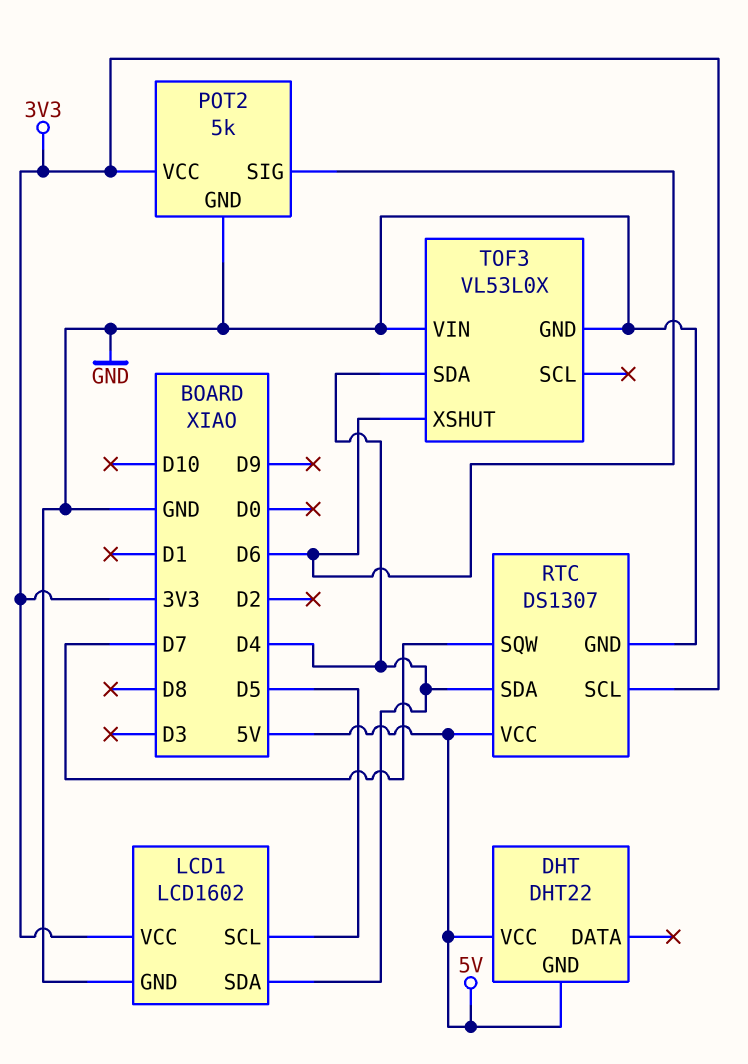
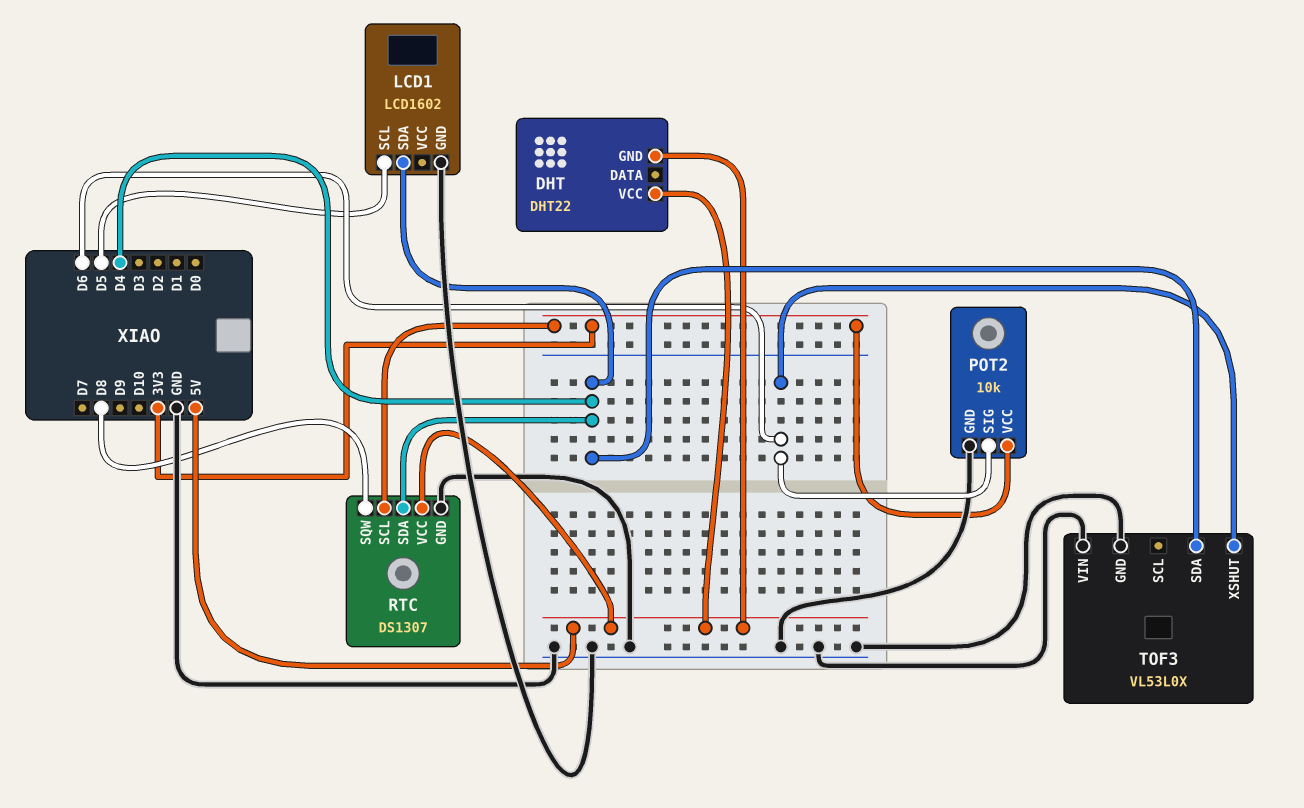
LCD1 pin VCC: 3V3 -> none
POT2: 5k -> 10k
RTC pin SQW: D7 -> D8

